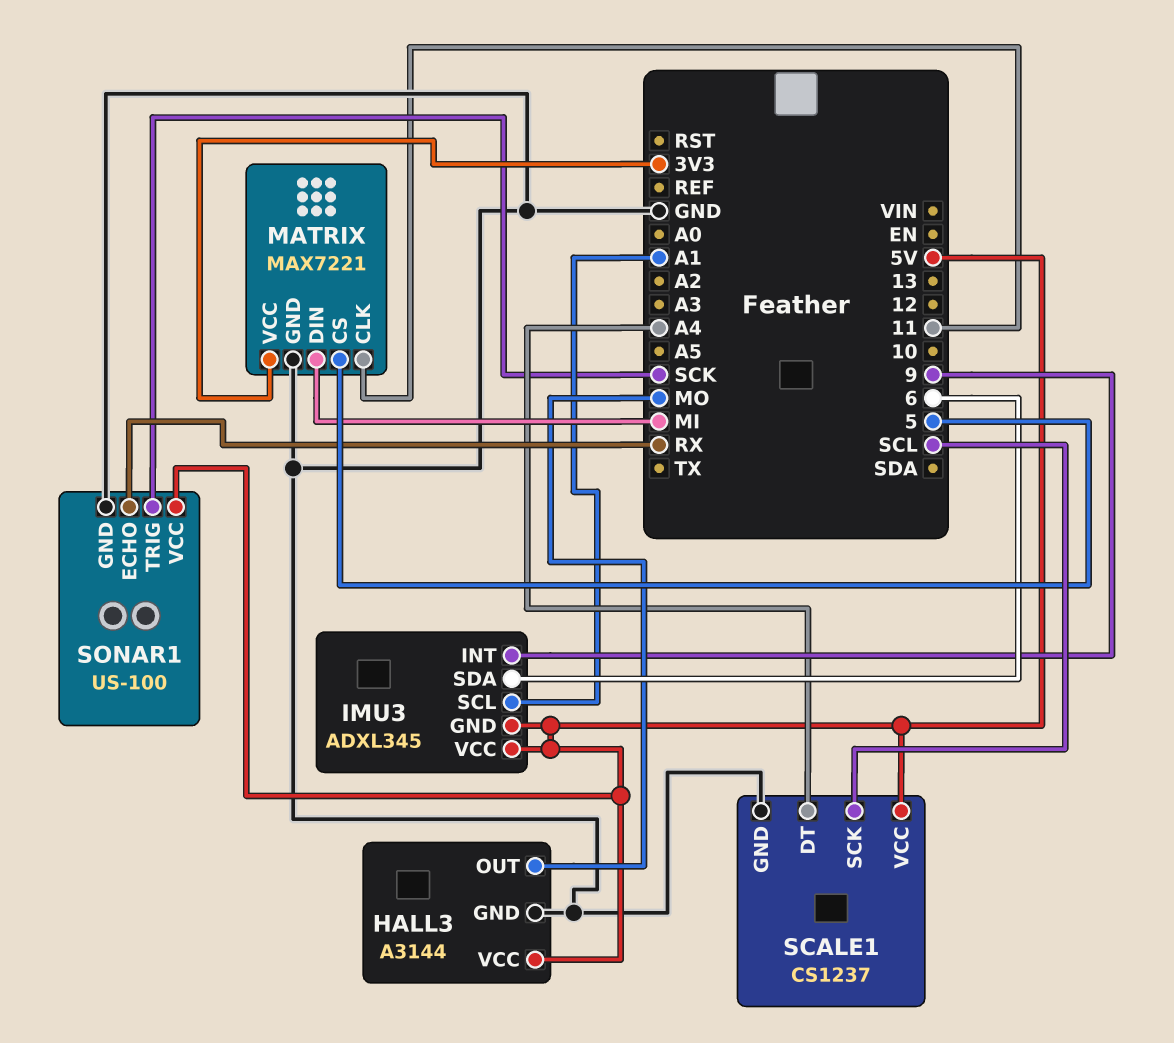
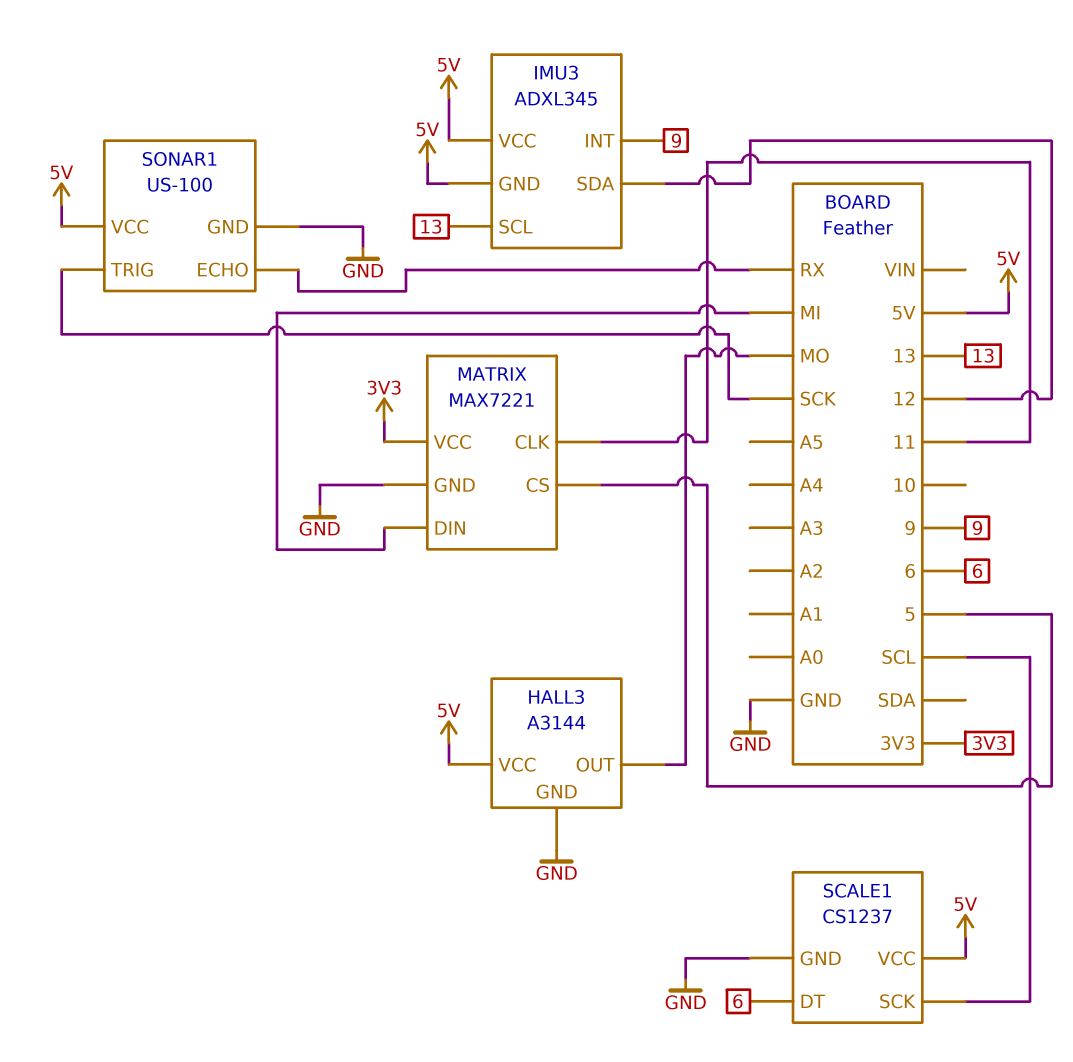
IMU3 pin SCL: A1 -> 13
IMU3 pin SDA: 6 -> 12
SCALE1 pin DT: A4 -> 6

